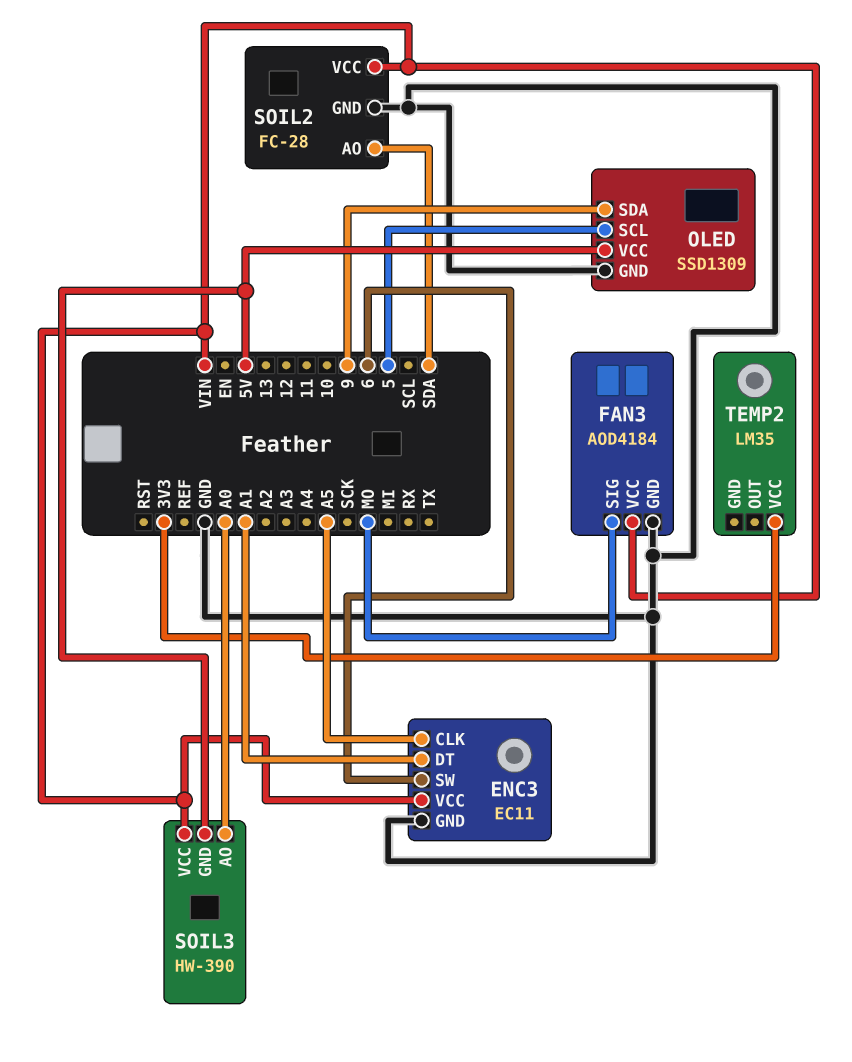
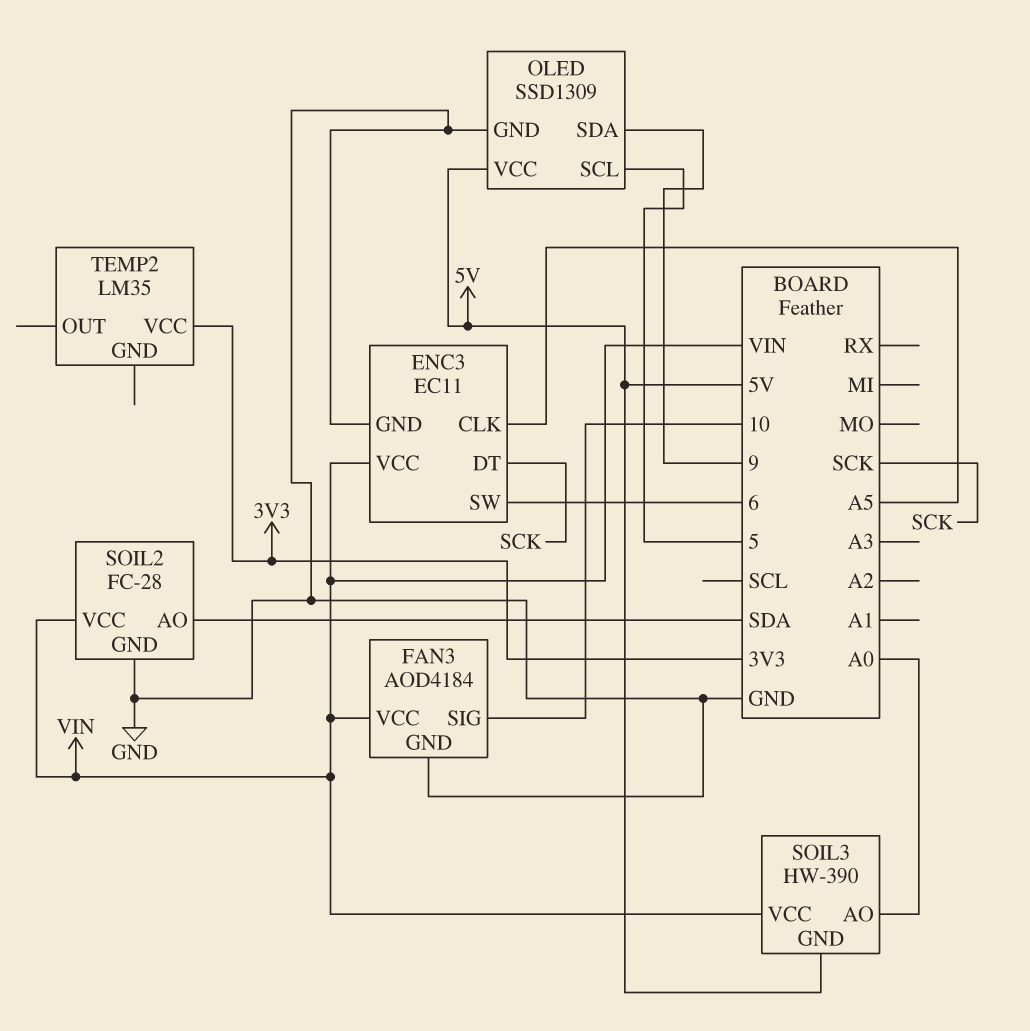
ENC3 pin DT: A1 -> SCK
FAN3 pin SIG: MO -> 10

